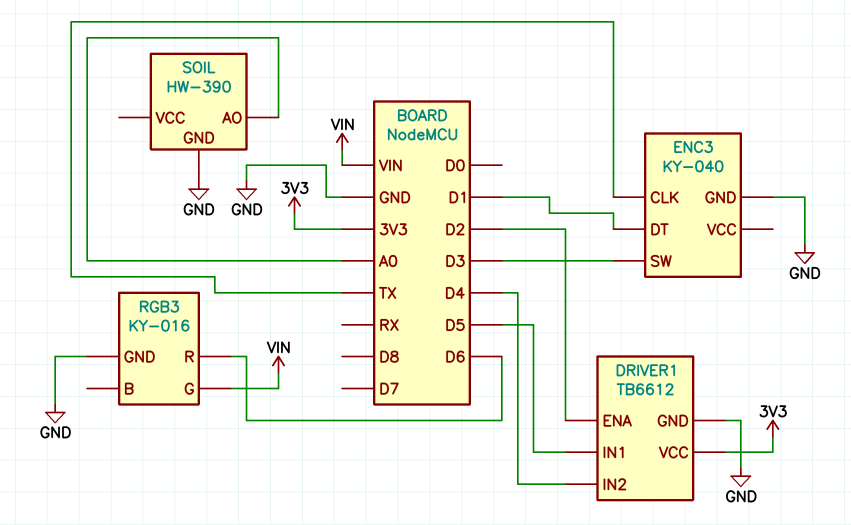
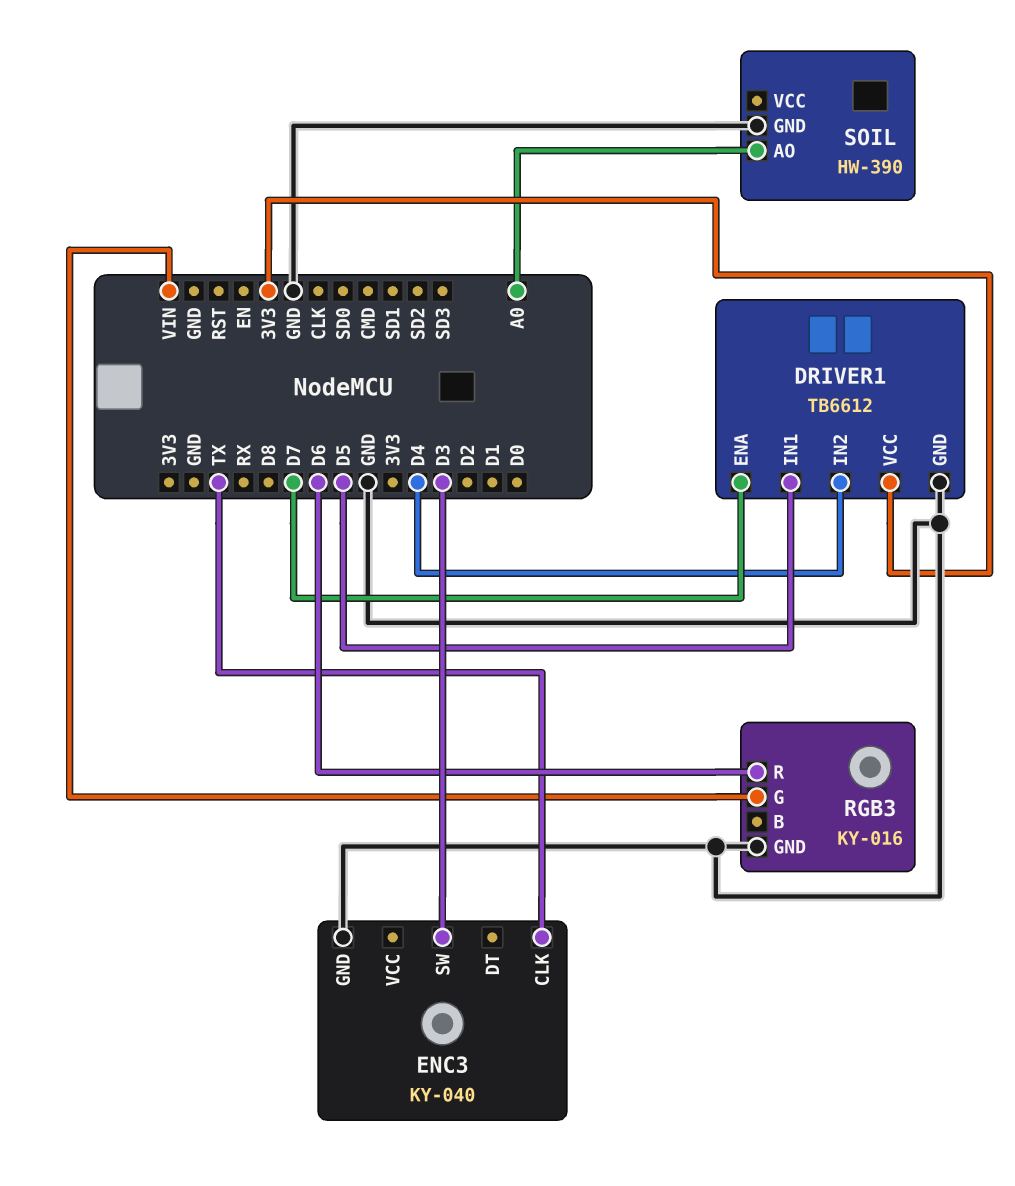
DRIVER1 pin ENA: D2 -> D7
ENC3 pin DT: D1 -> none

